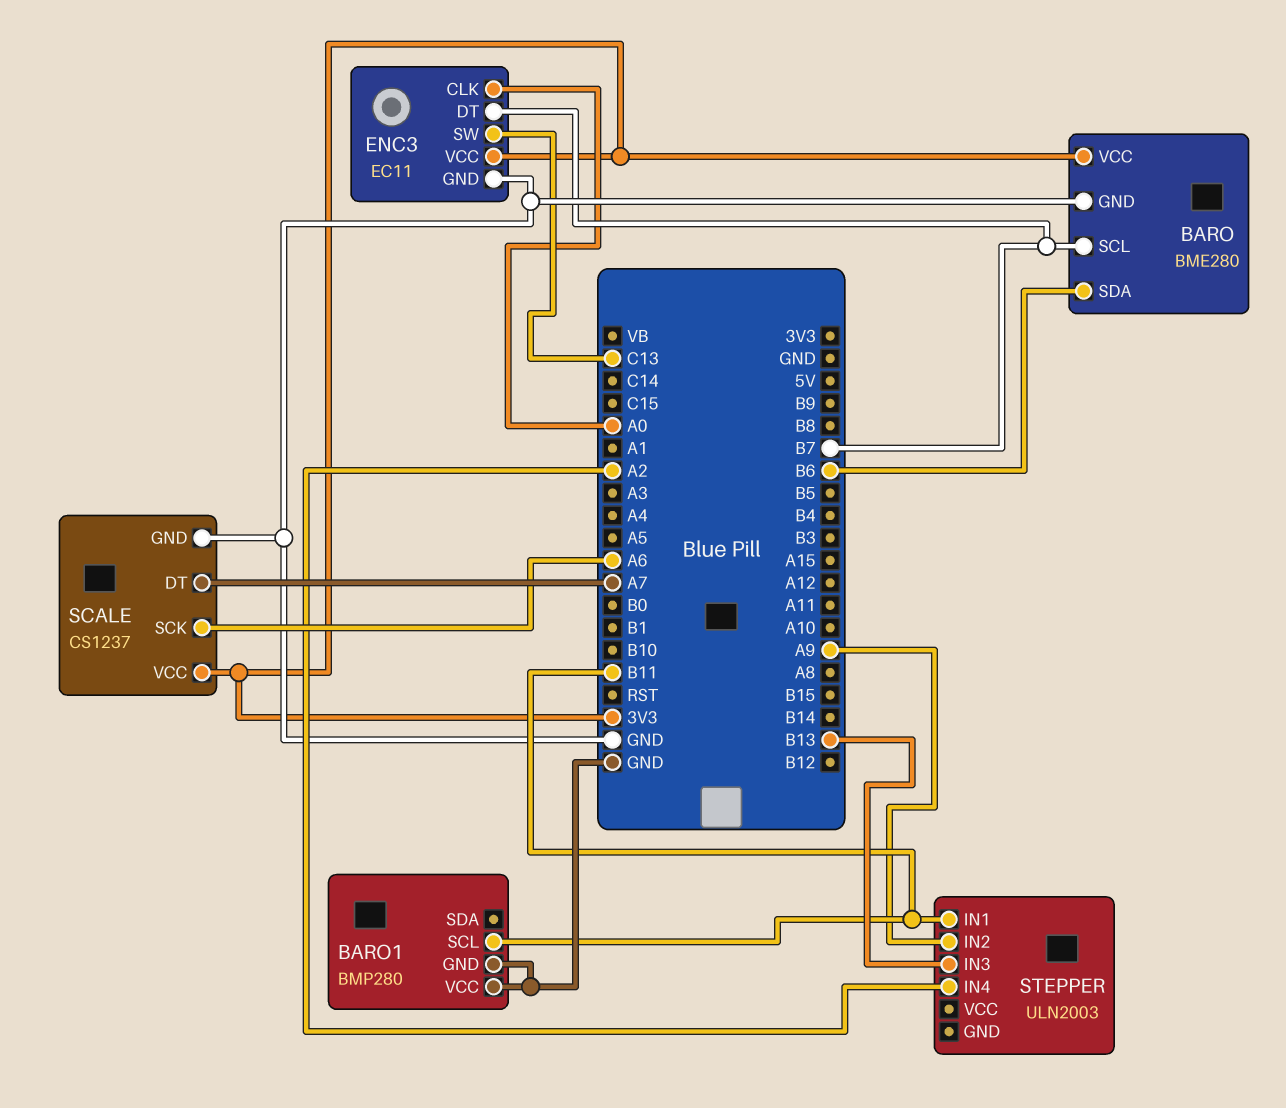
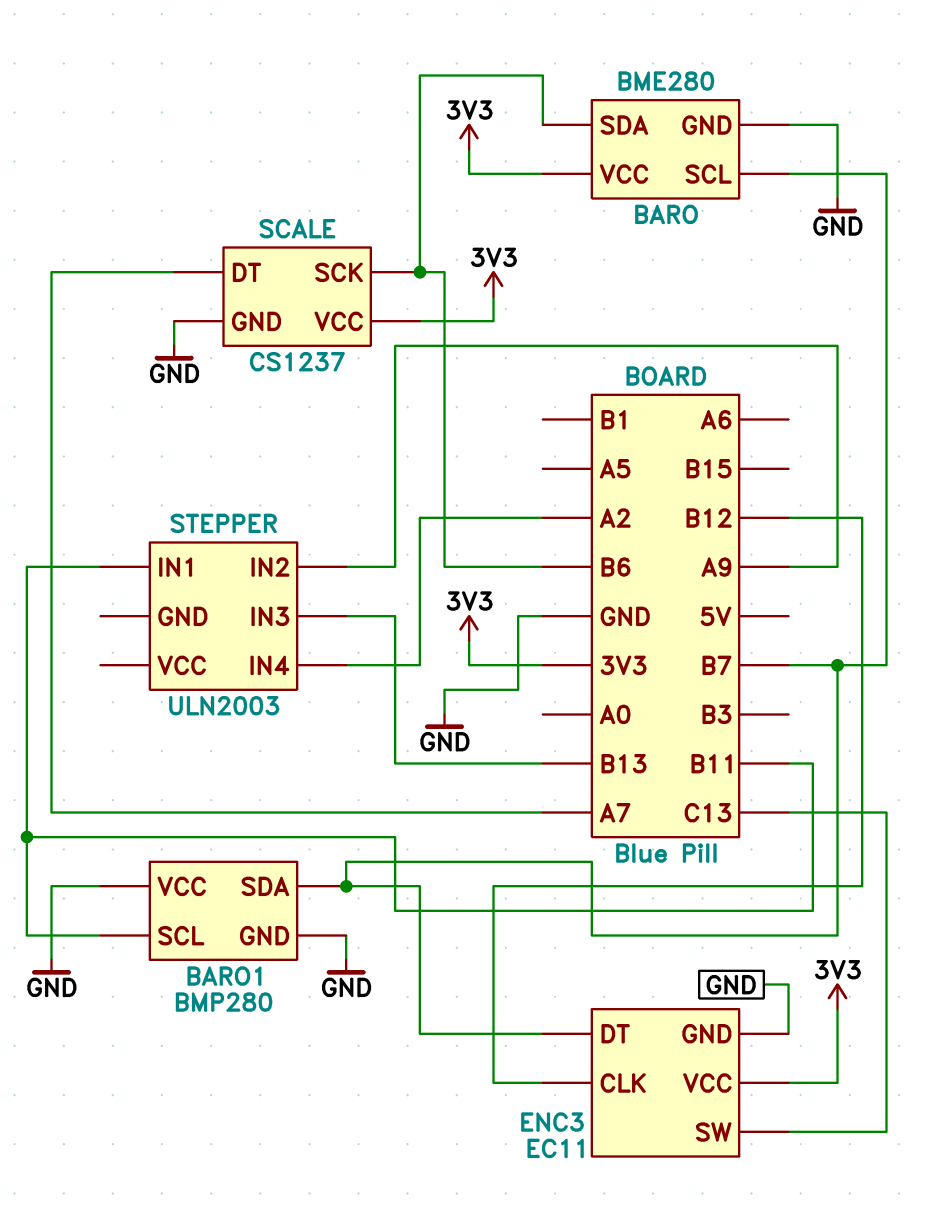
BARO1 pin SDA: none -> B7
ENC3 pin CLK: A0 -> B12
SCALE pin SCK: A6 -> B6

